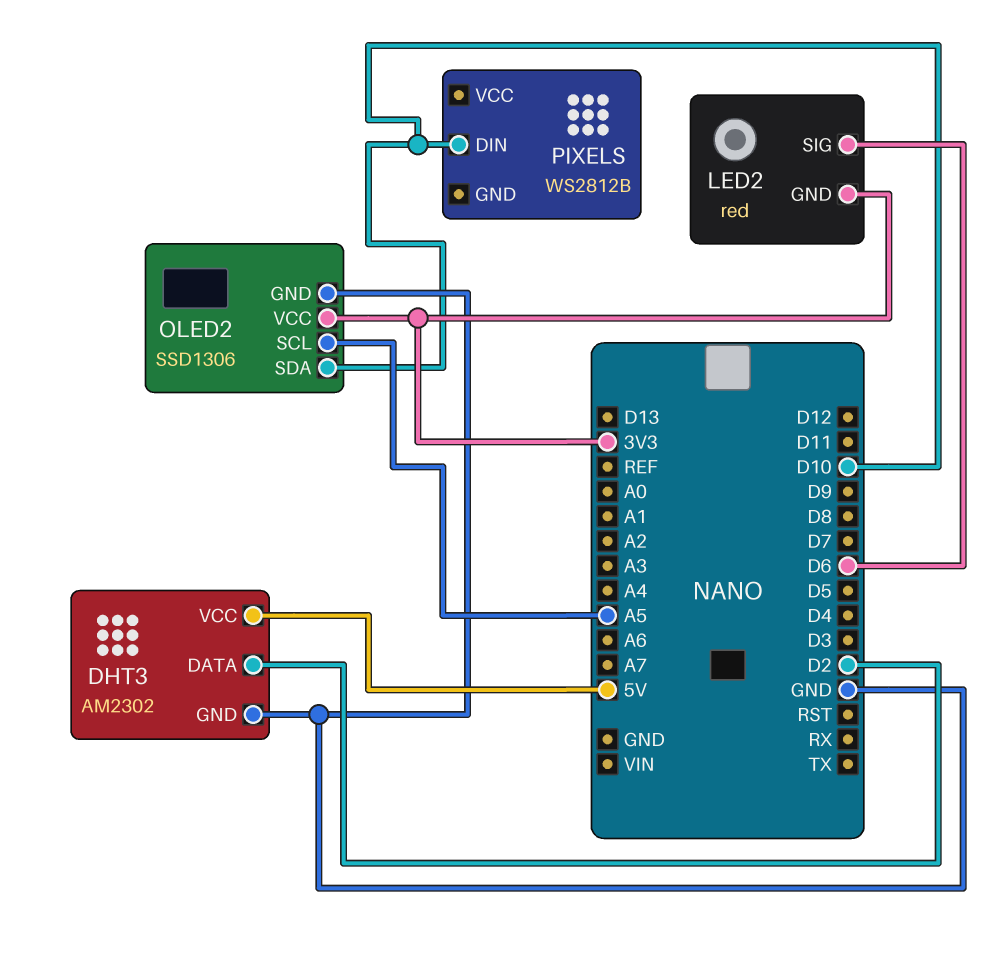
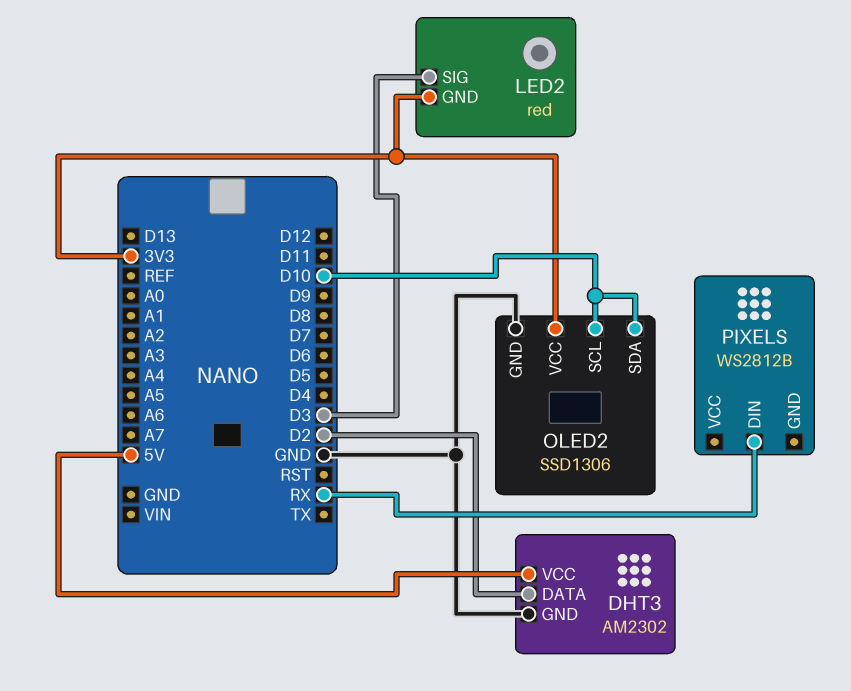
LED2 pin SIG: D6 -> D3
OLED2 pin SCL: A5 -> D10
PIXELS pin DIN: D10 -> RX

